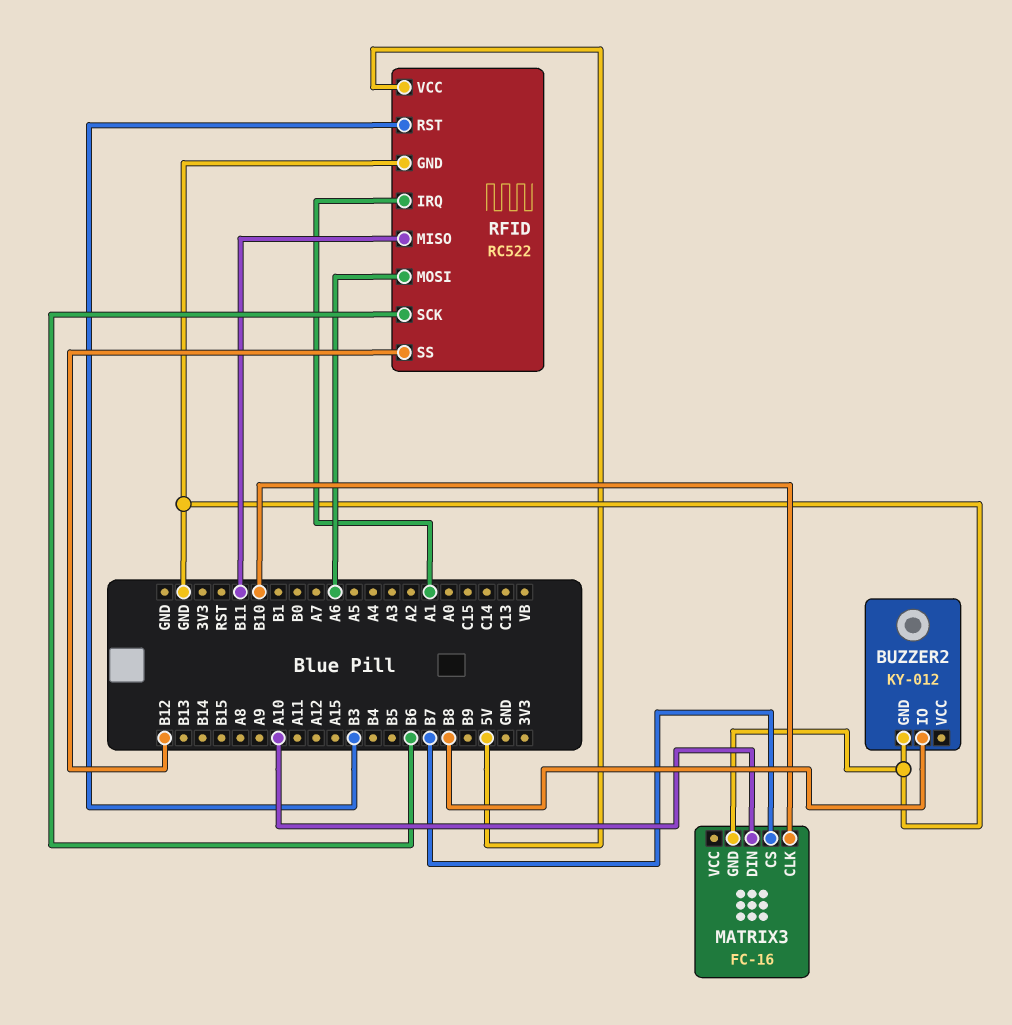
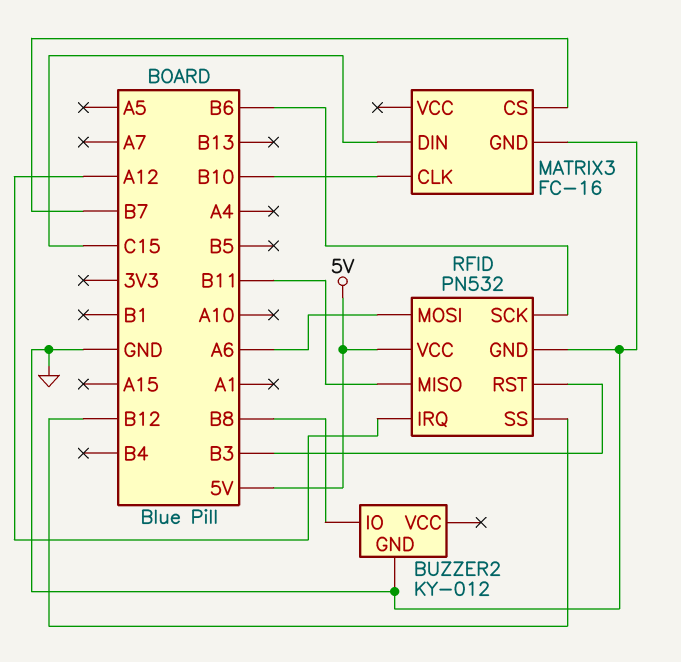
MATRIX3 pin DIN: A10 -> C15
RFID: RC522 -> PN532
RFID pin IRQ: A1 -> A12

